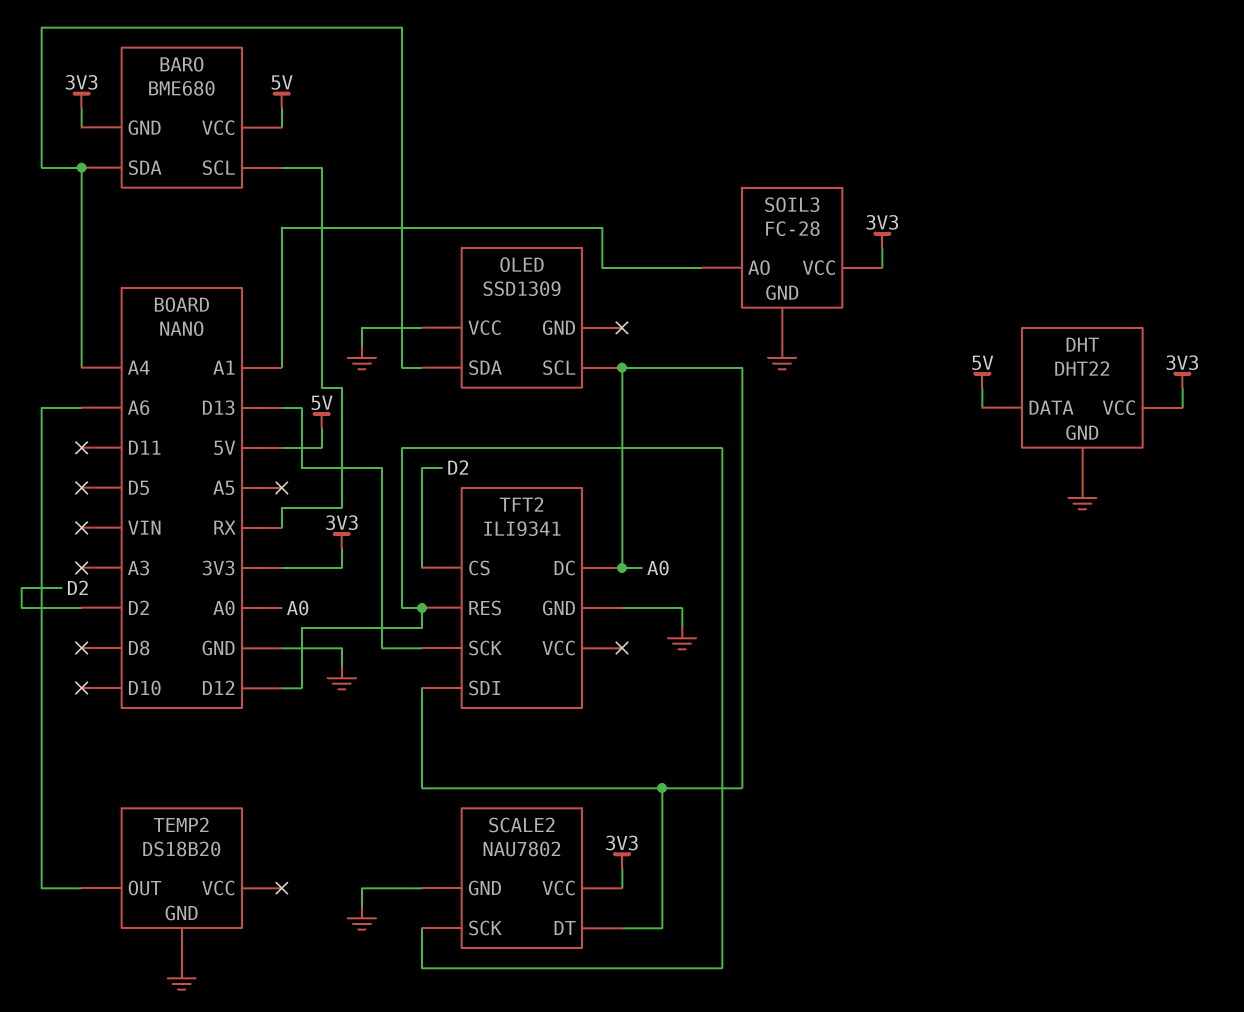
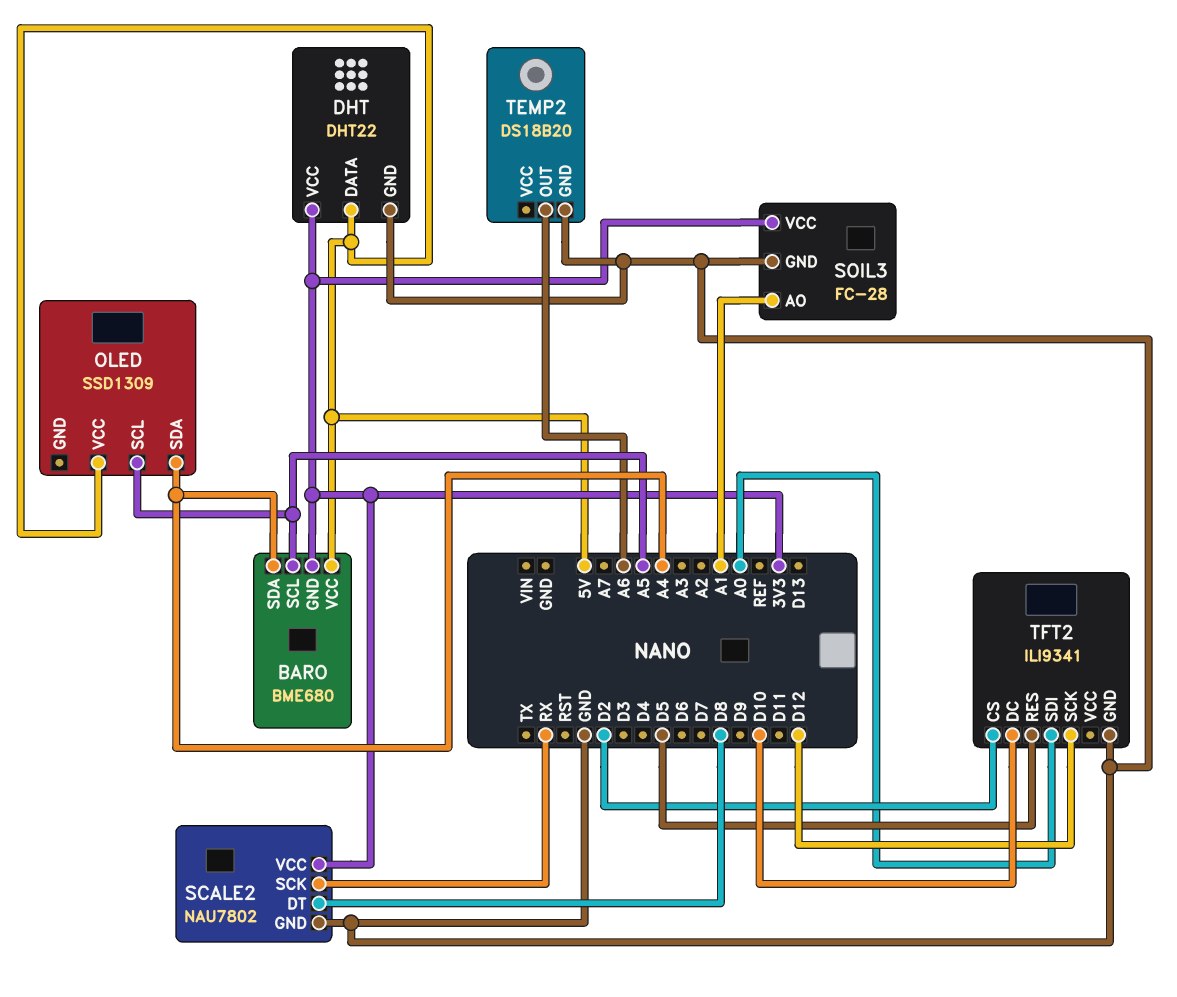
BARO pin SCL: RX -> A5
OLED pin SCL: A0 -> A5
OLED pin VCC: GND -> 5V
SCALE2 pin DT: A0 -> D8
SCALE2 pin SCK: D12 -> RX
TFT2 pin DC: A0 -> D10
TFT2 pin RES: D12 -> D5
TFT2 pin SCK: D13 -> D12

